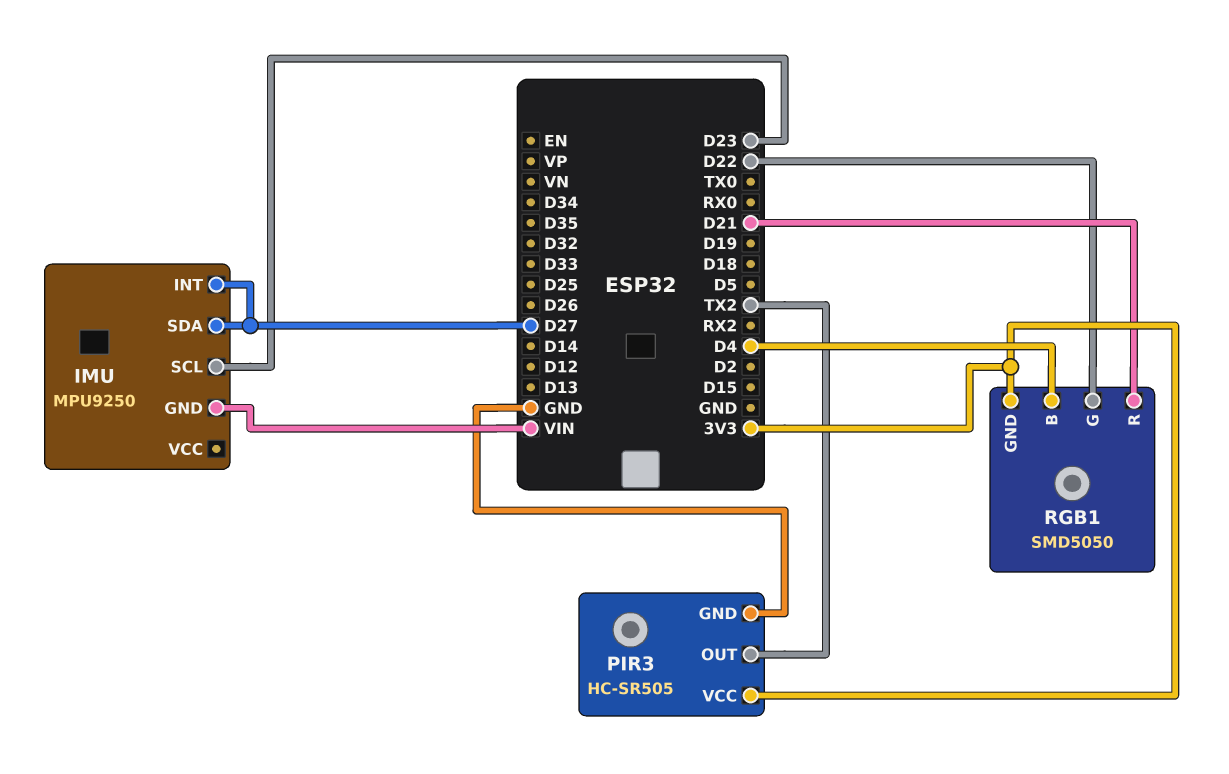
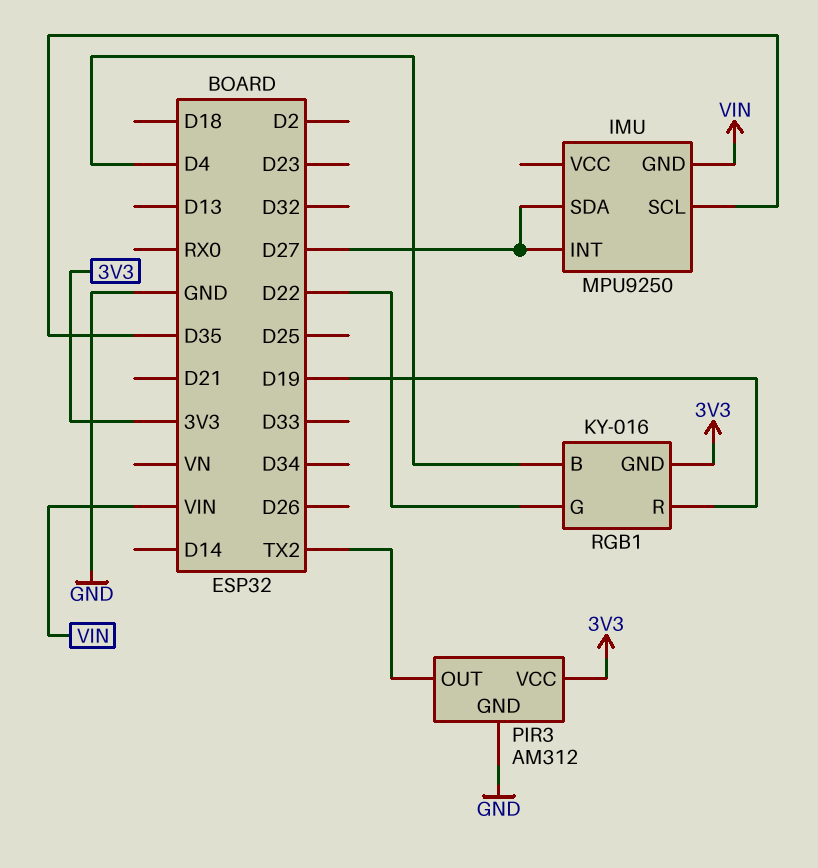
IMU pin SCL: D23 -> D35
PIR3: HC-SR505 -> AM312
RGB1: SMD5050 -> KY-016
RGB1 pin R: D21 -> D19

